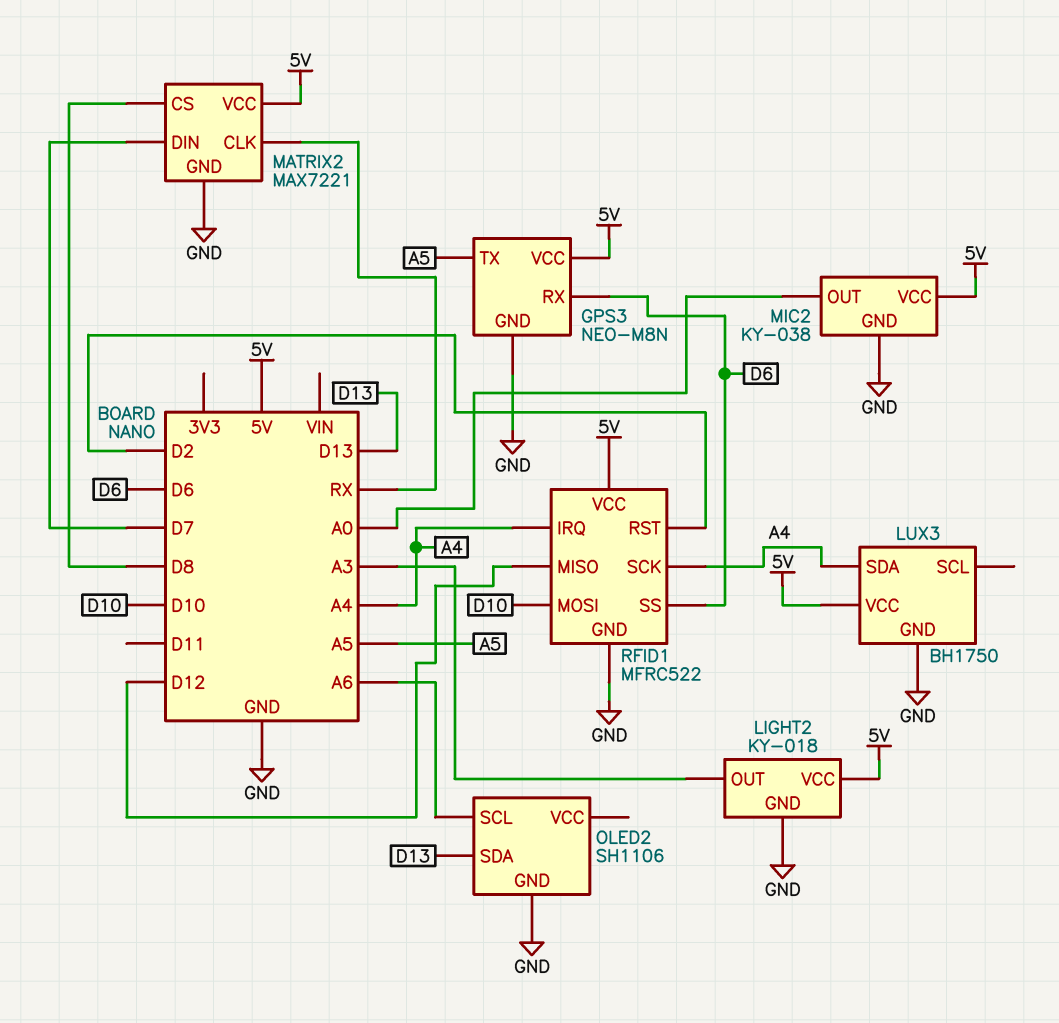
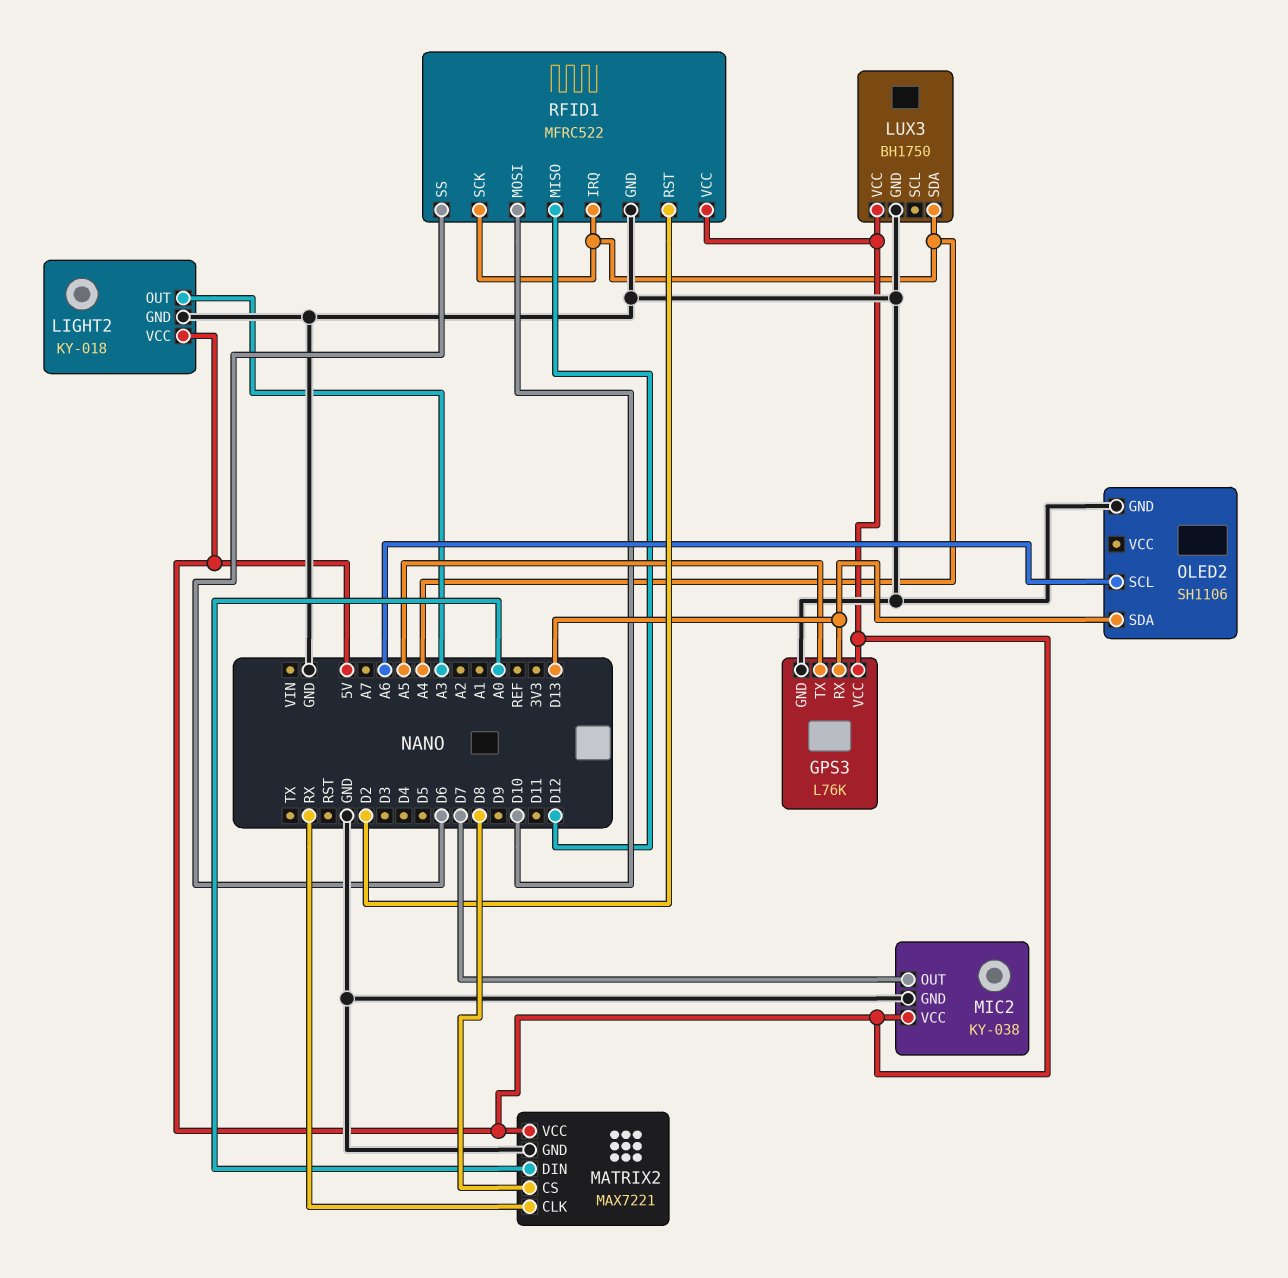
GPS3: NEO-M8N -> L76K
GPS3 pin RX: D6 -> D13
MATRIX2 pin DIN: D7 -> A0
MIC2 pin OUT: A0 -> D7

